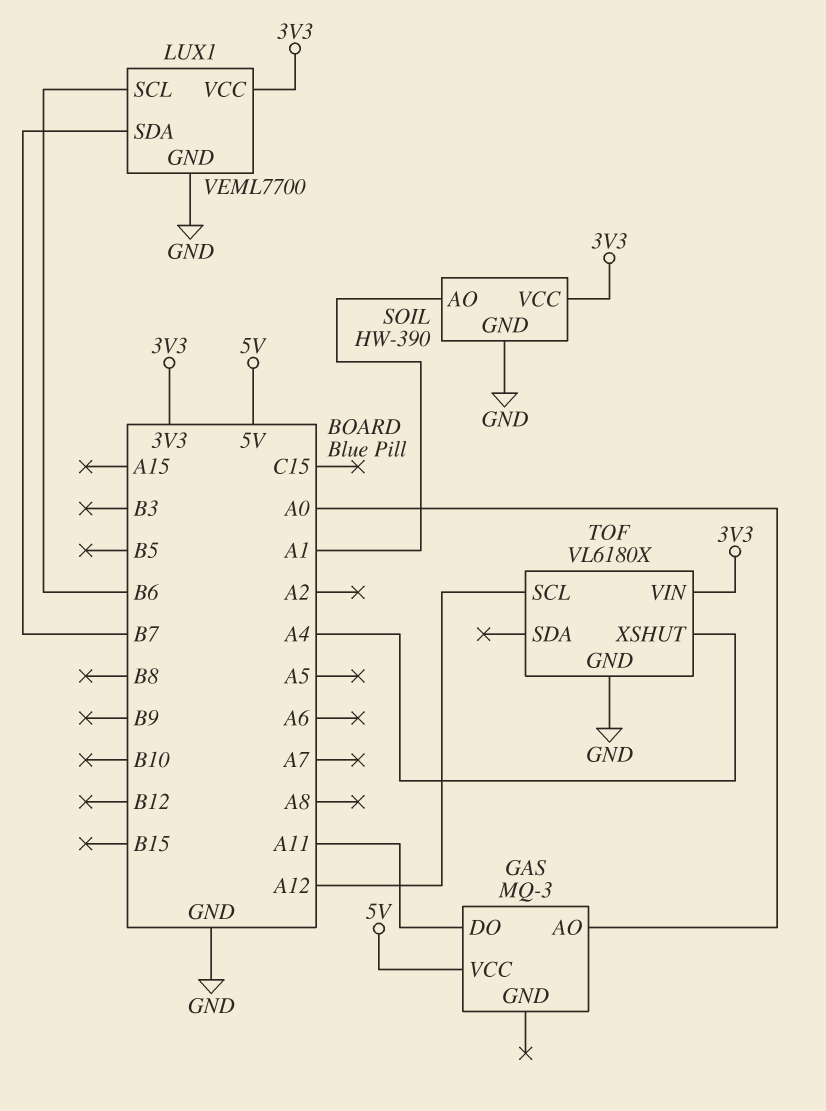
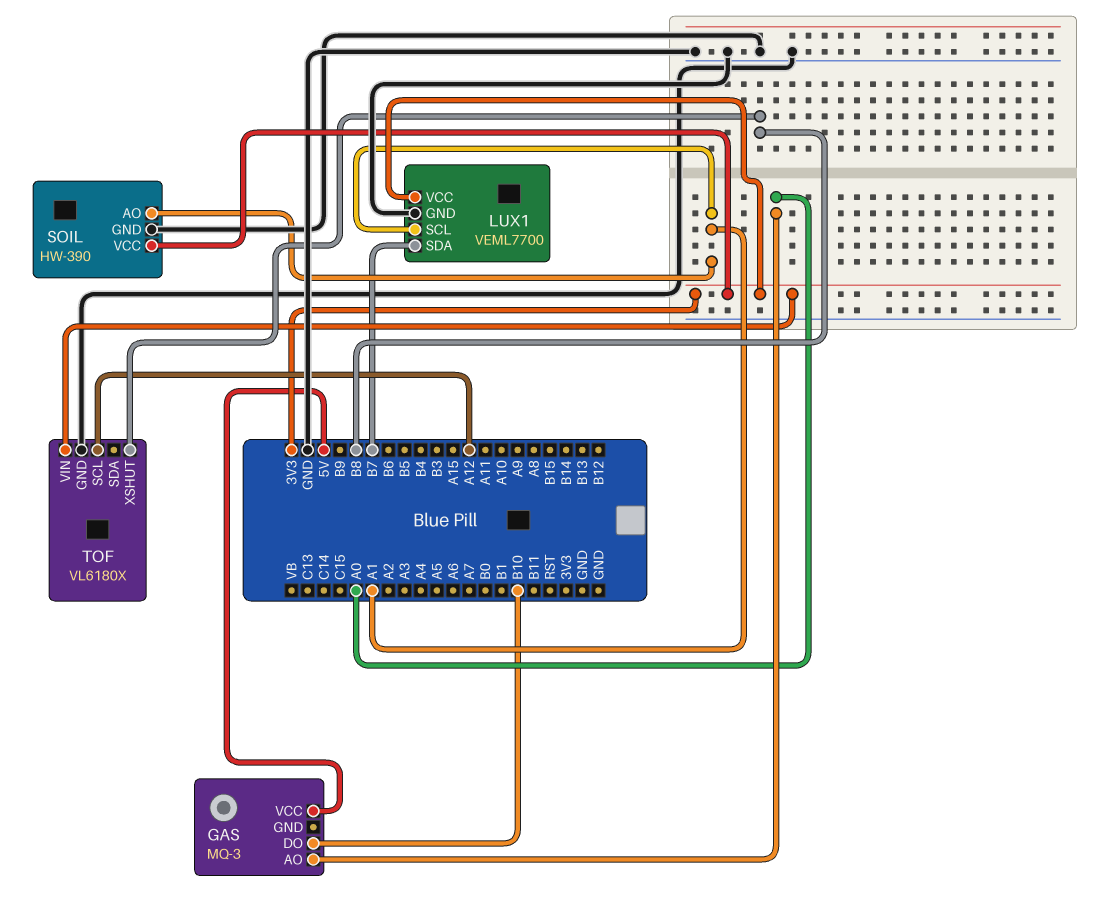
GAS pin DO: A11 -> B10
LUX1 pin SCL: B6 -> A1
TOF pin XSHUT: A4 -> B8

